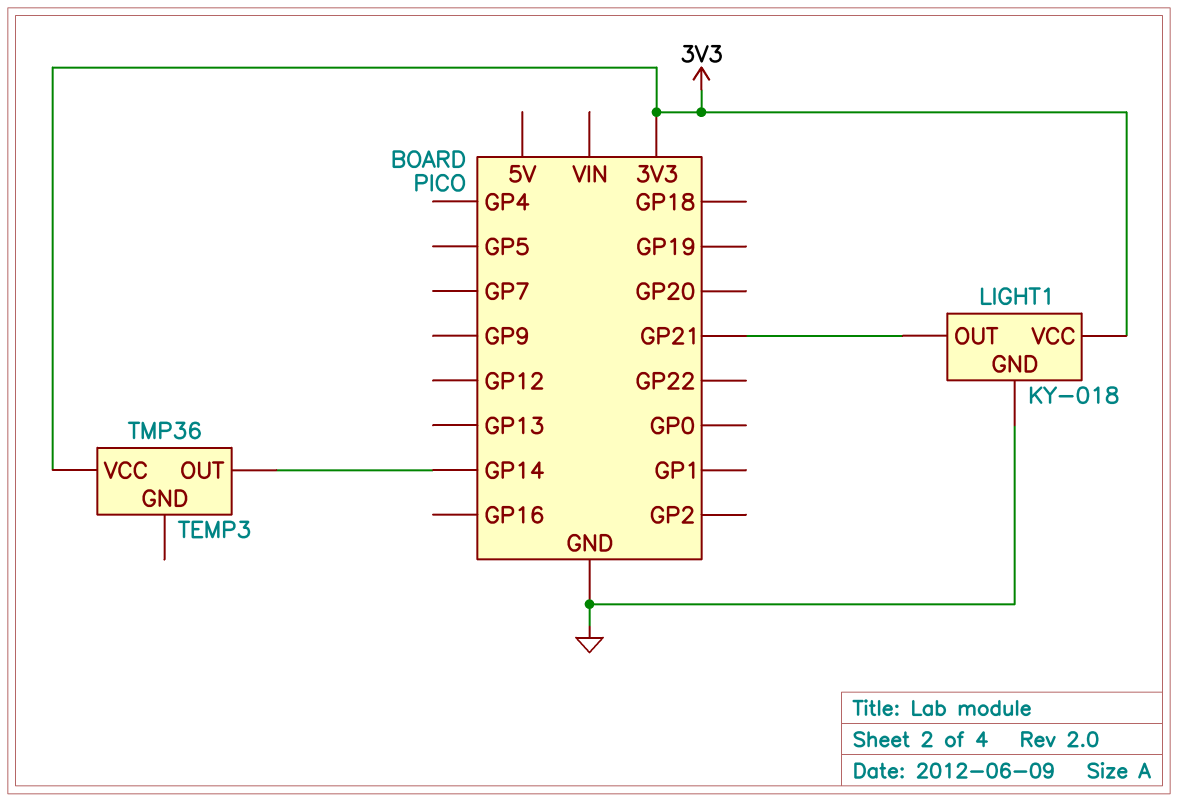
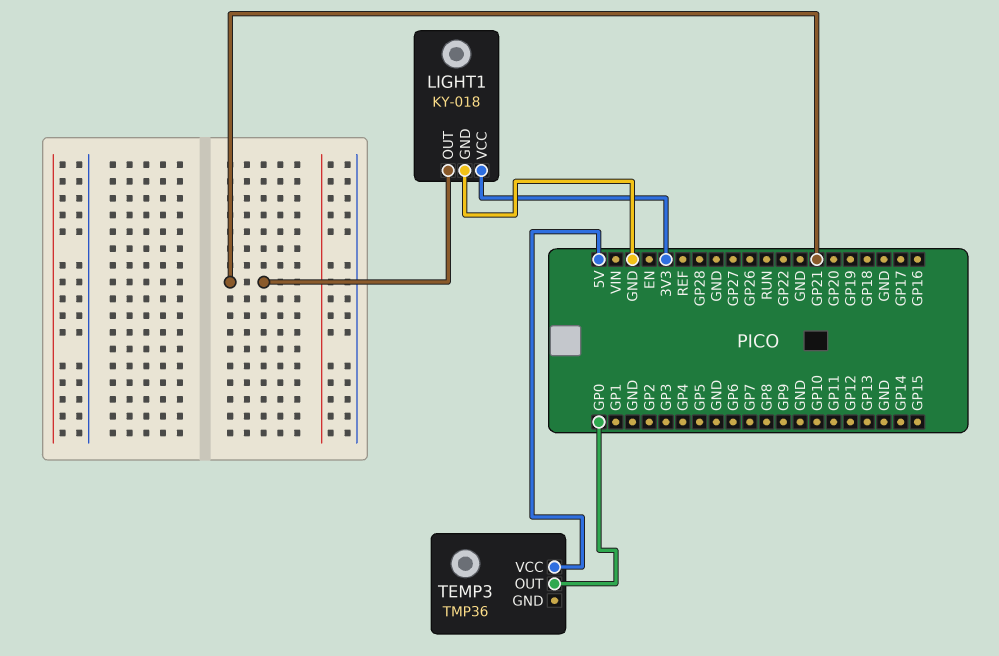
TEMP3 pin OUT: GP14 -> GP0
TEMP3 pin VCC: 3V3 -> 5V

